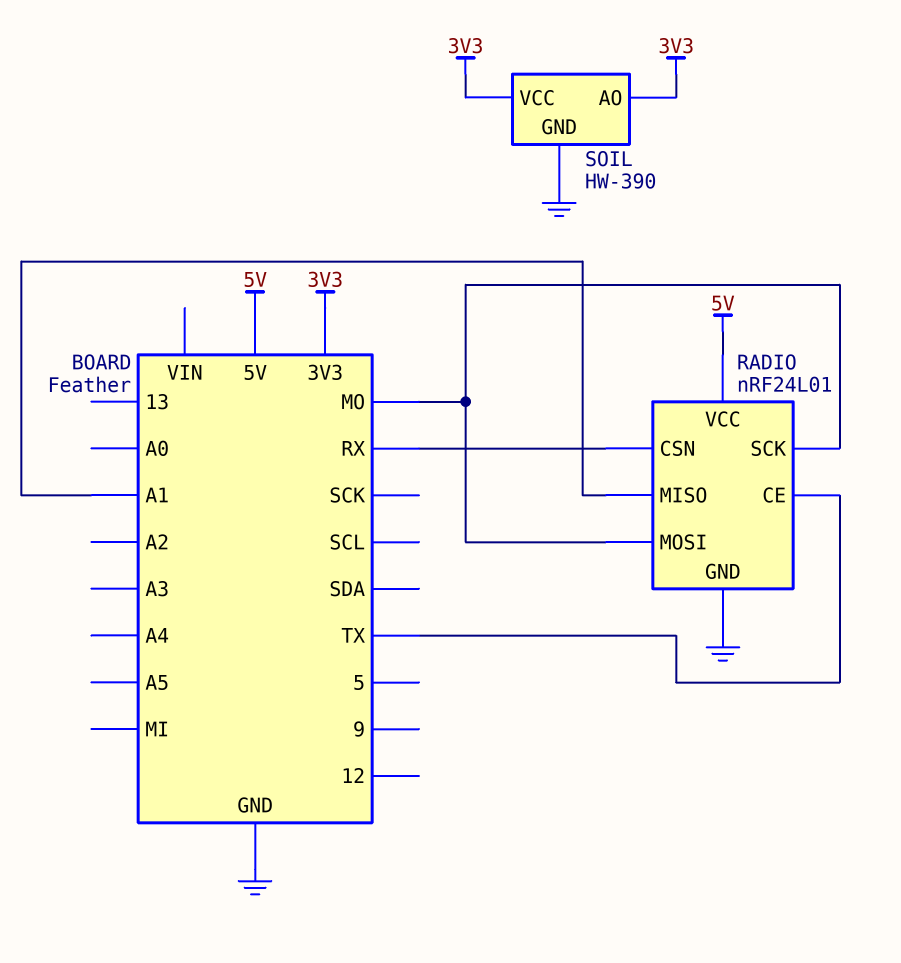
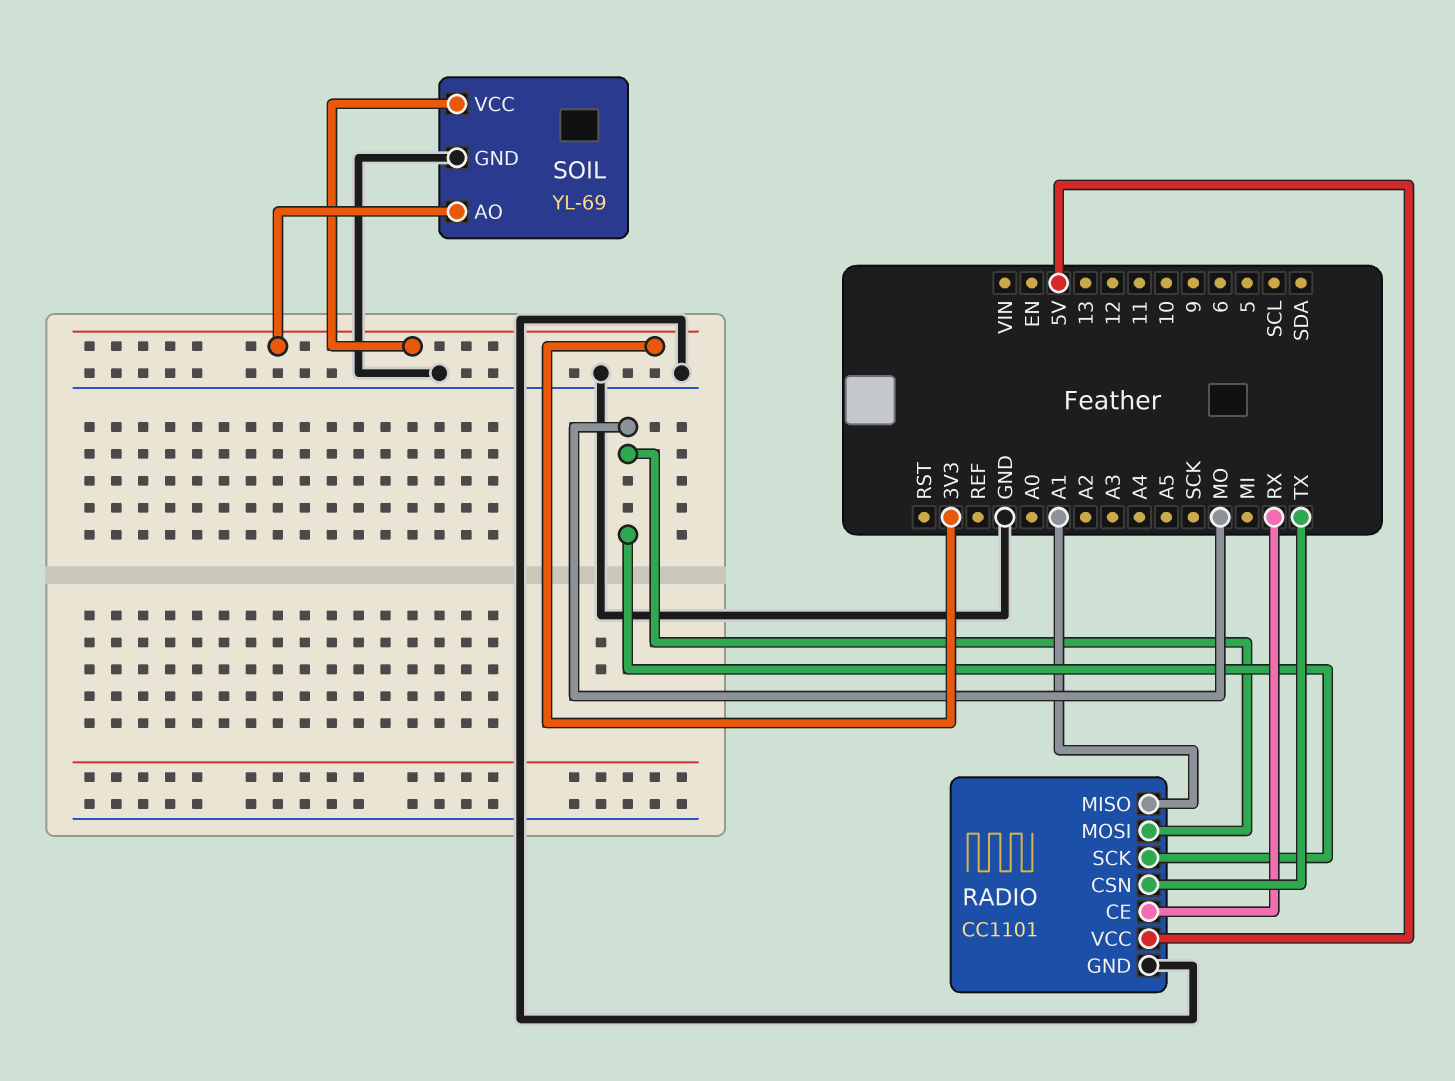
RADIO: nRF24L01 -> CC1101
RADIO pin CE: TX -> RX
RADIO pin CSN: RX -> TX
SOIL: HW-390 -> YL-69

